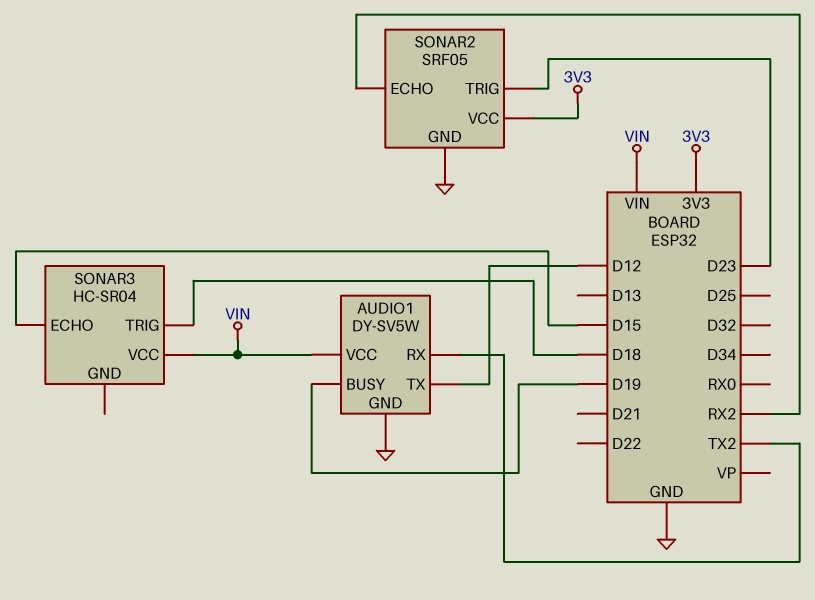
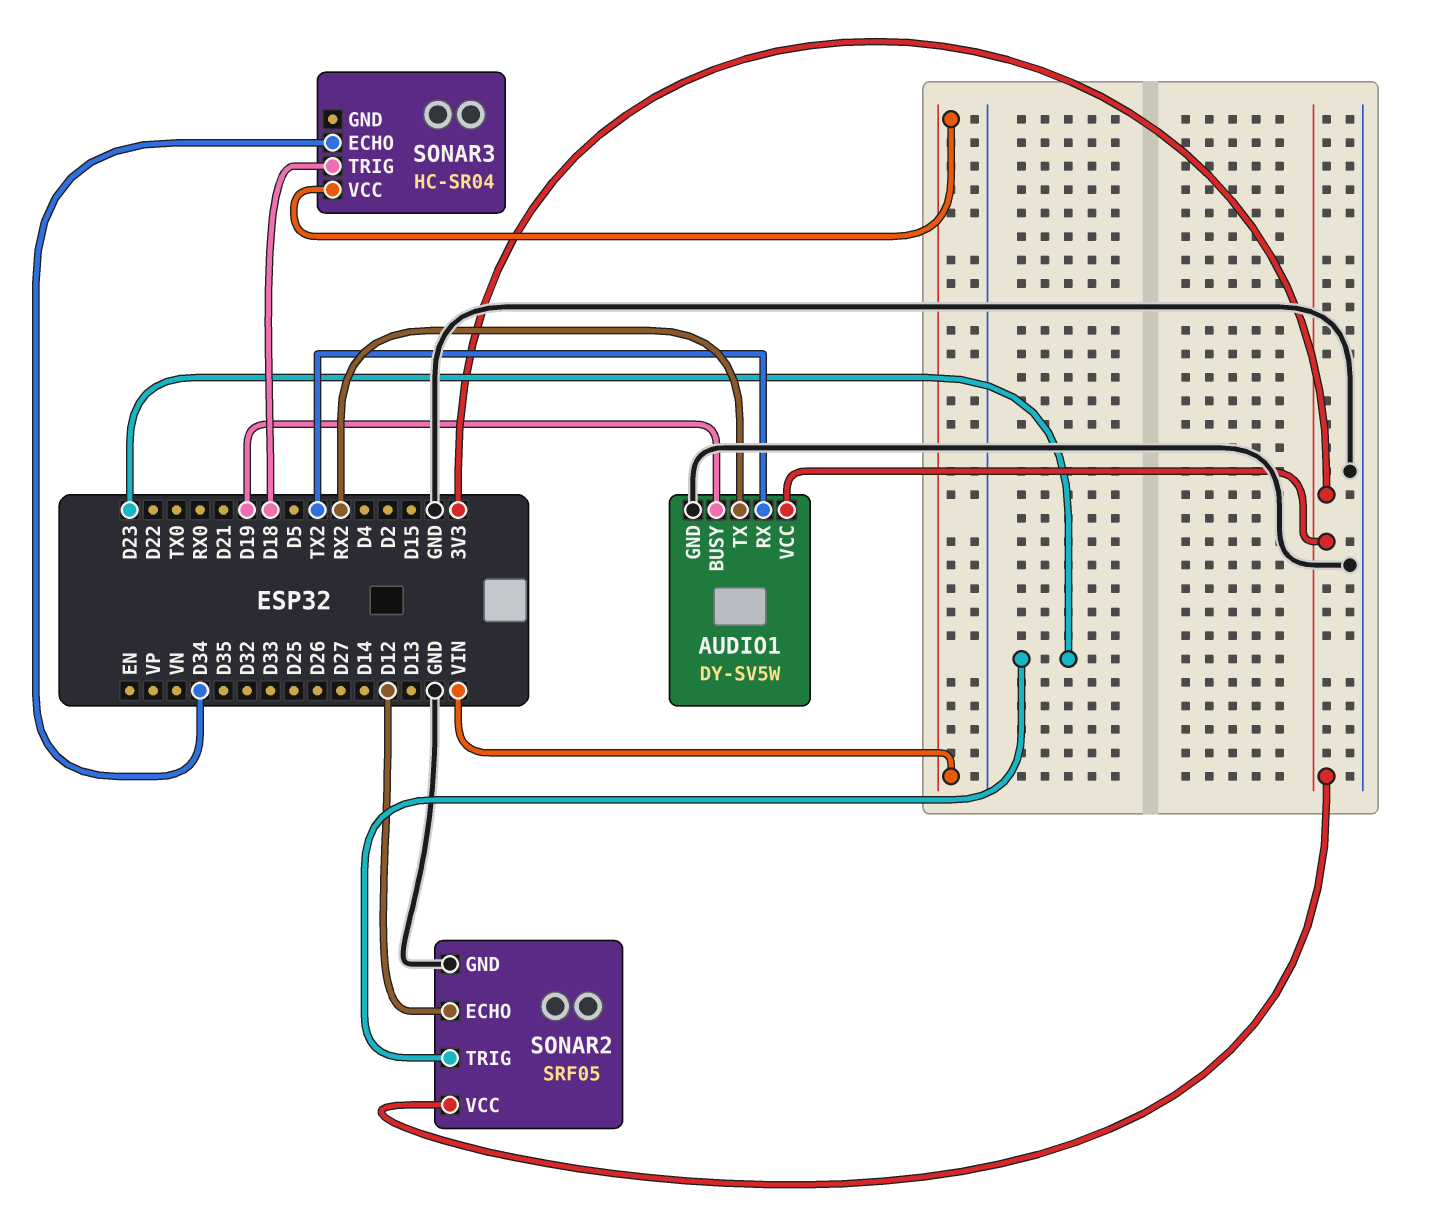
AUDIO1 pin TX: D12 -> RX2
AUDIO1 pin VCC: VIN -> 3V3
SONAR2 pin ECHO: RX2 -> D12
SONAR3 pin ECHO: D15 -> D34

